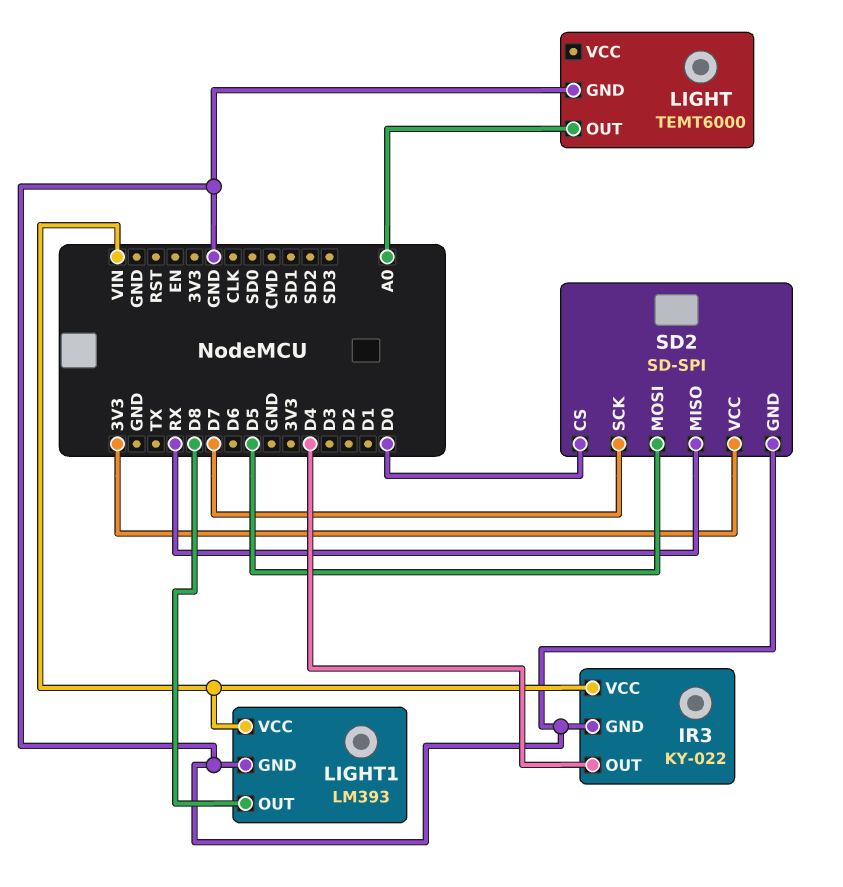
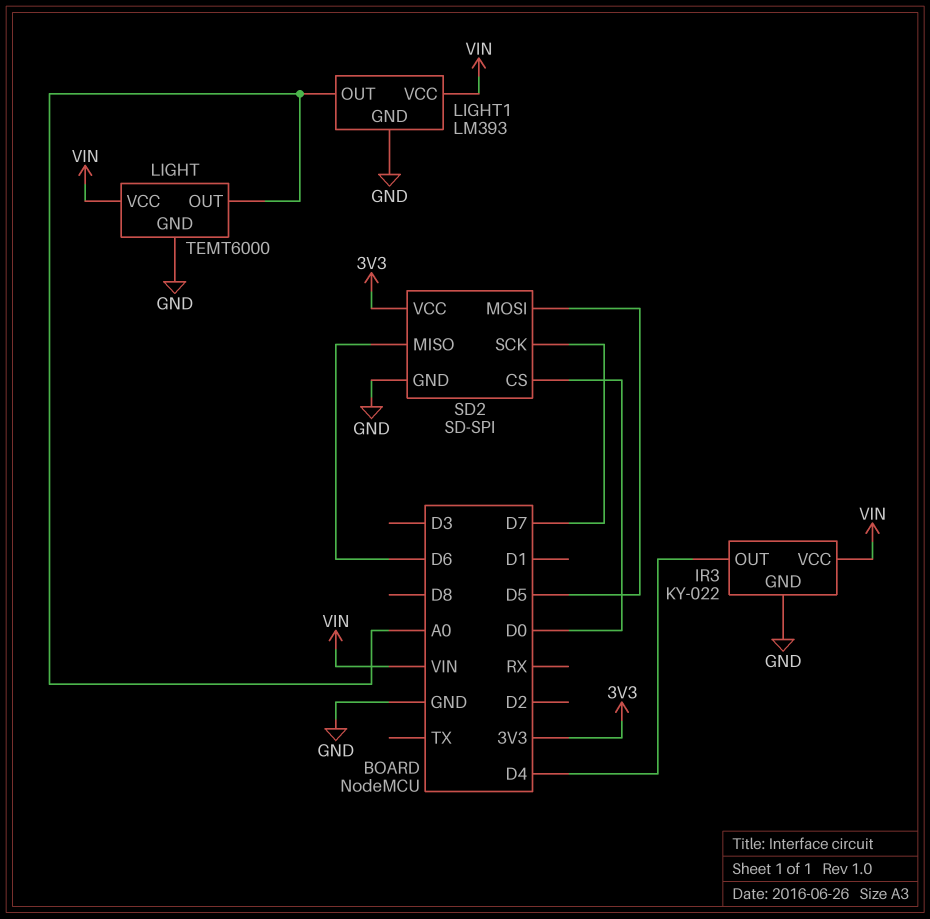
LIGHT pin VCC: none -> VIN
LIGHT1 pin OUT: D8 -> A0
SD2 pin MISO: RX -> D6

